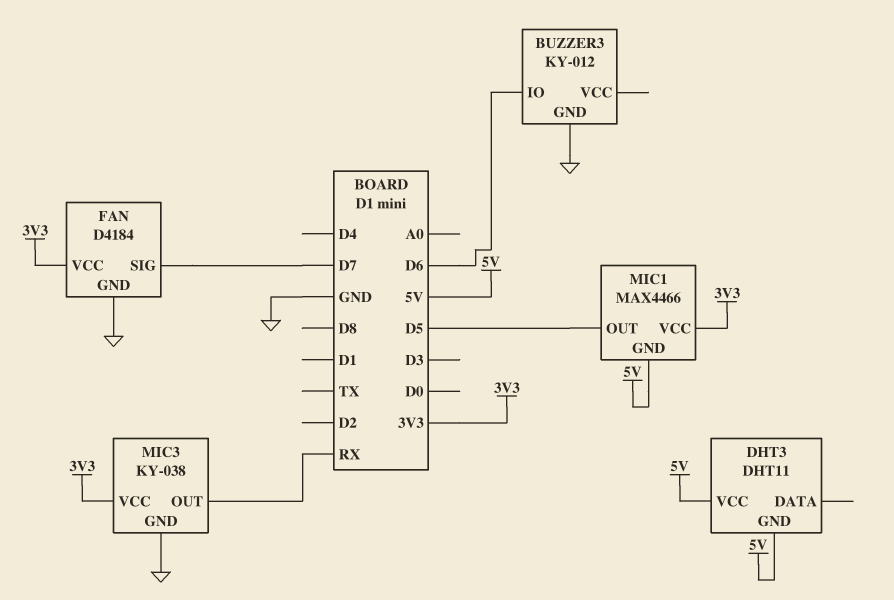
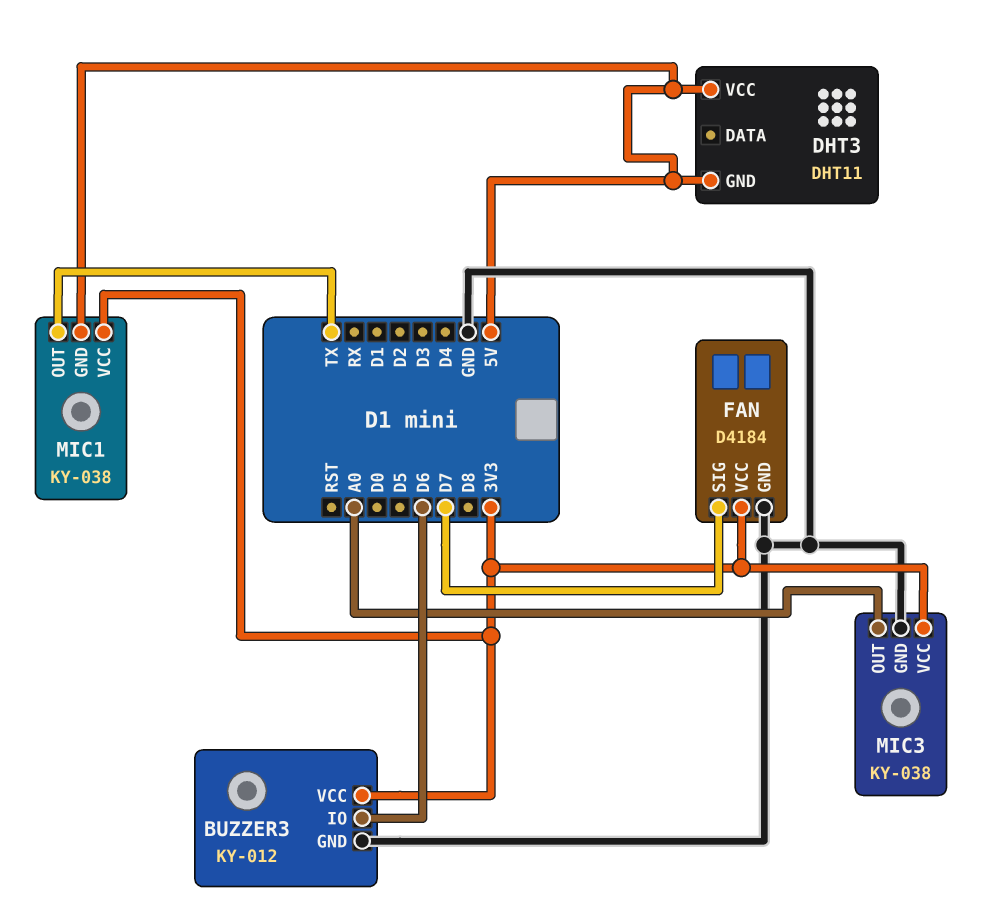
BUZZER3 pin VCC: none -> 3V3
MIC1: MAX4466 -> KY-038
MIC1 pin OUT: D5 -> TX
MIC3 pin OUT: RX -> A0

